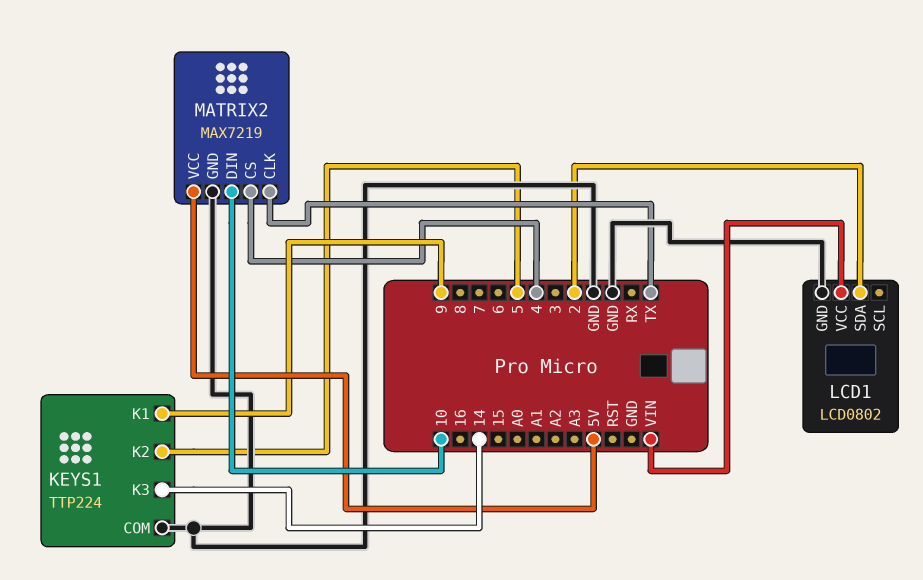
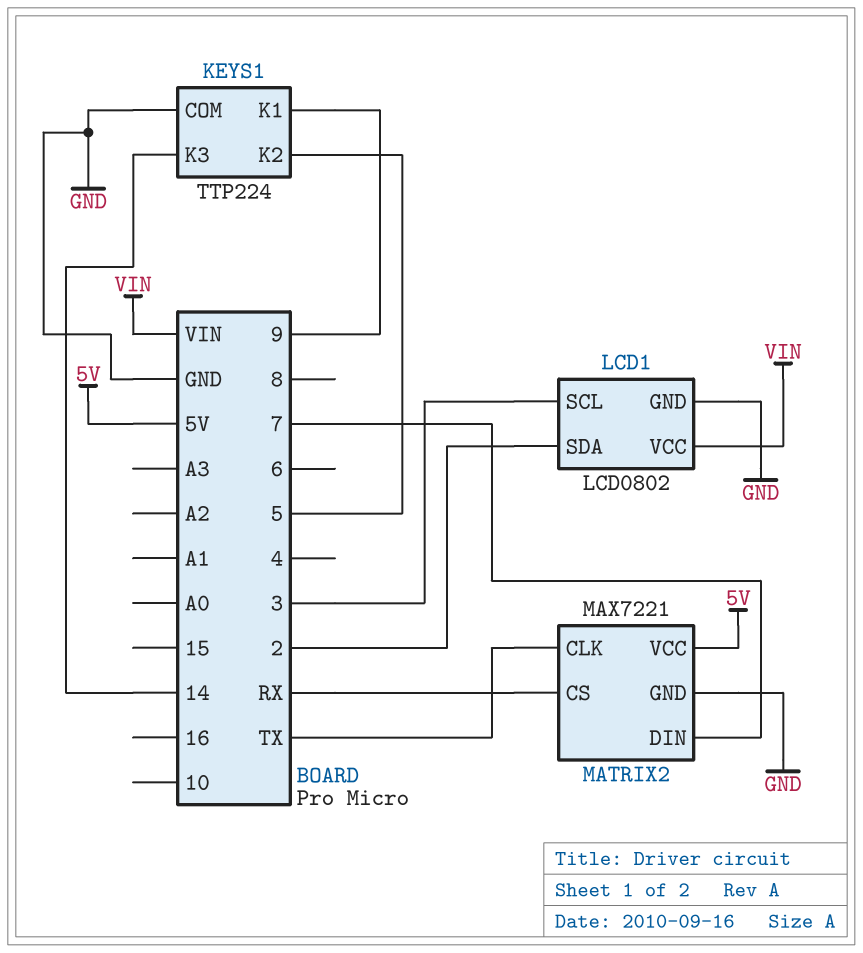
LCD1 pin SCL: none -> 3
MATRIX2: MAX7219 -> MAX7221
MATRIX2 pin CS: 4 -> RX
MATRIX2 pin DIN: 10 -> 7

